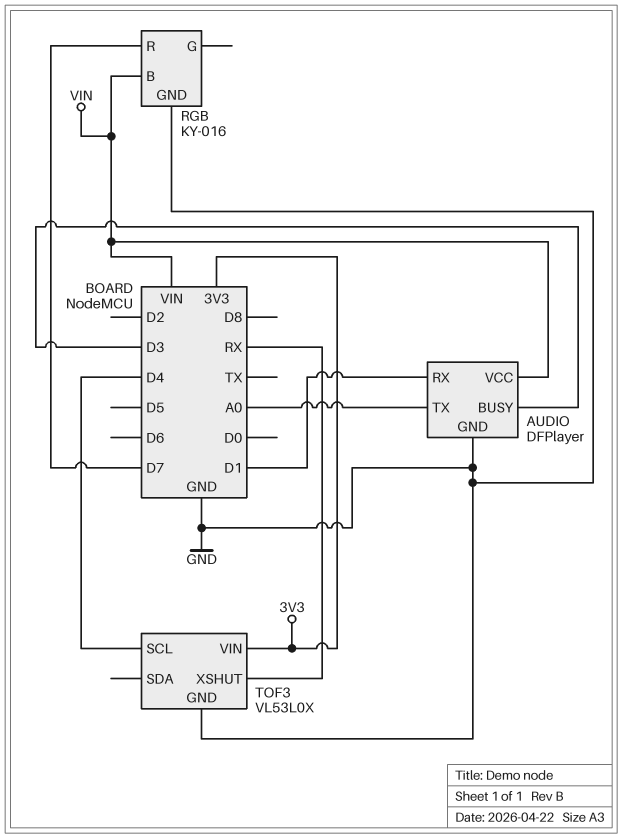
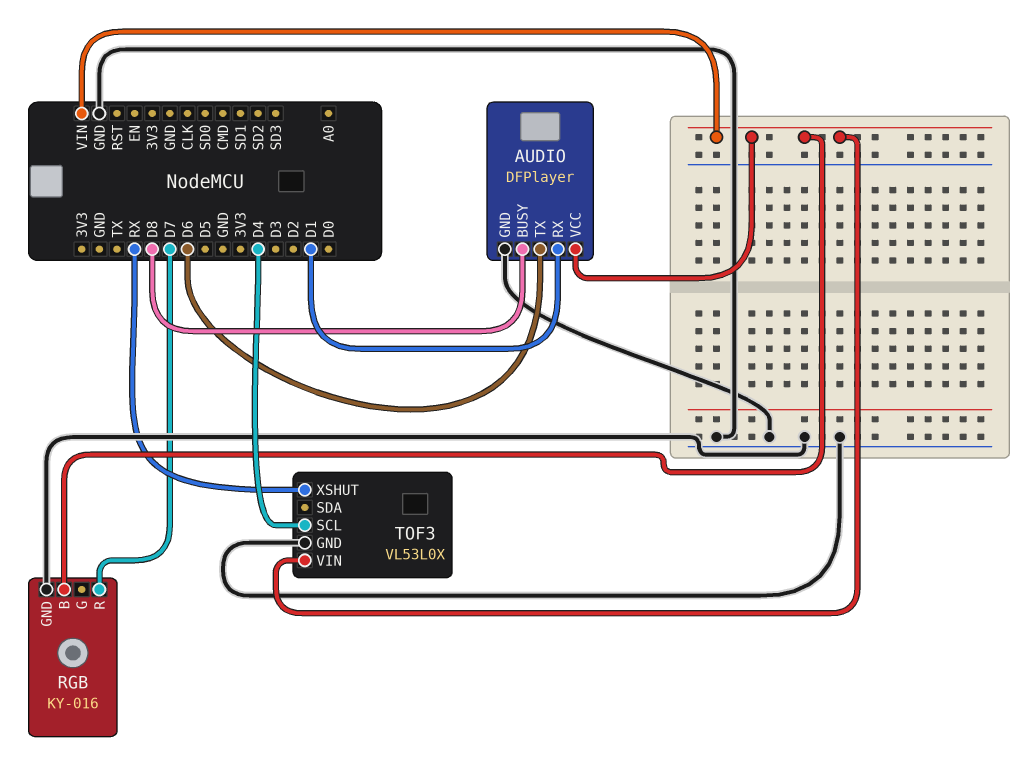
AUDIO pin BUSY: D3 -> D8
AUDIO pin TX: A0 -> D6
TOF3 pin VIN: 3V3 -> VIN

